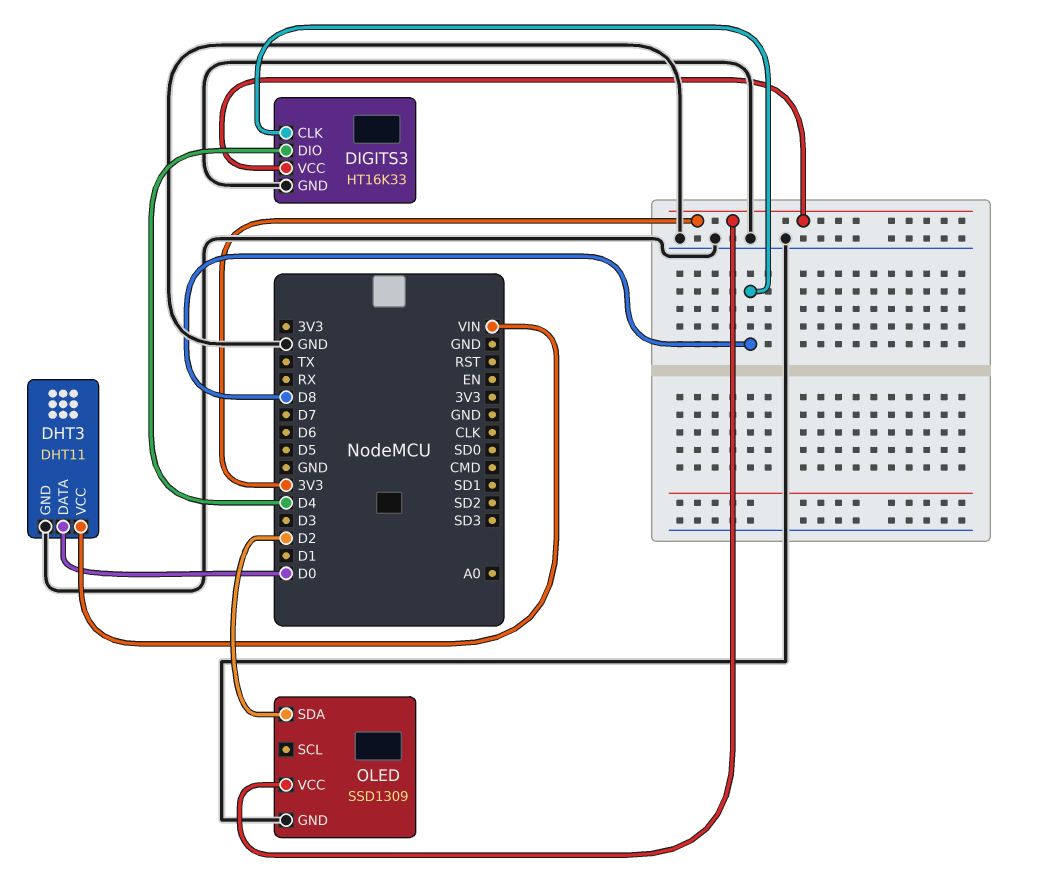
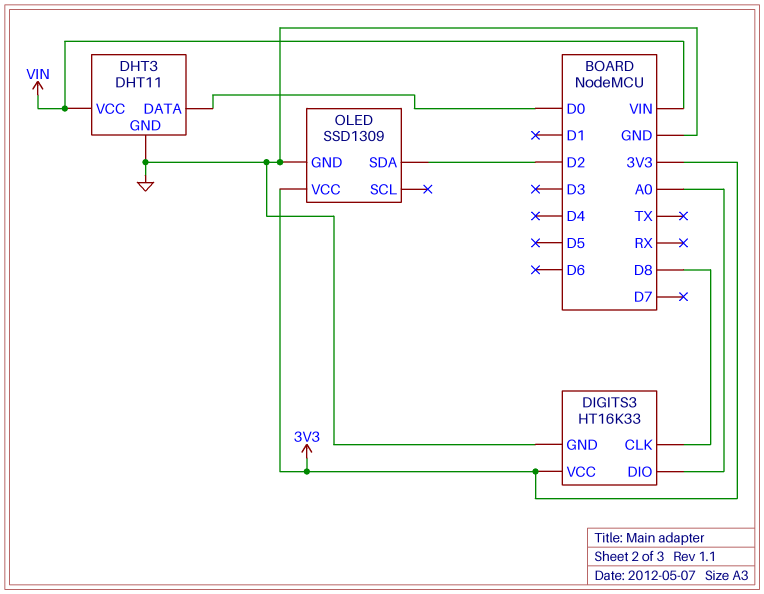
DIGITS3 pin DIO: D4 -> A0

